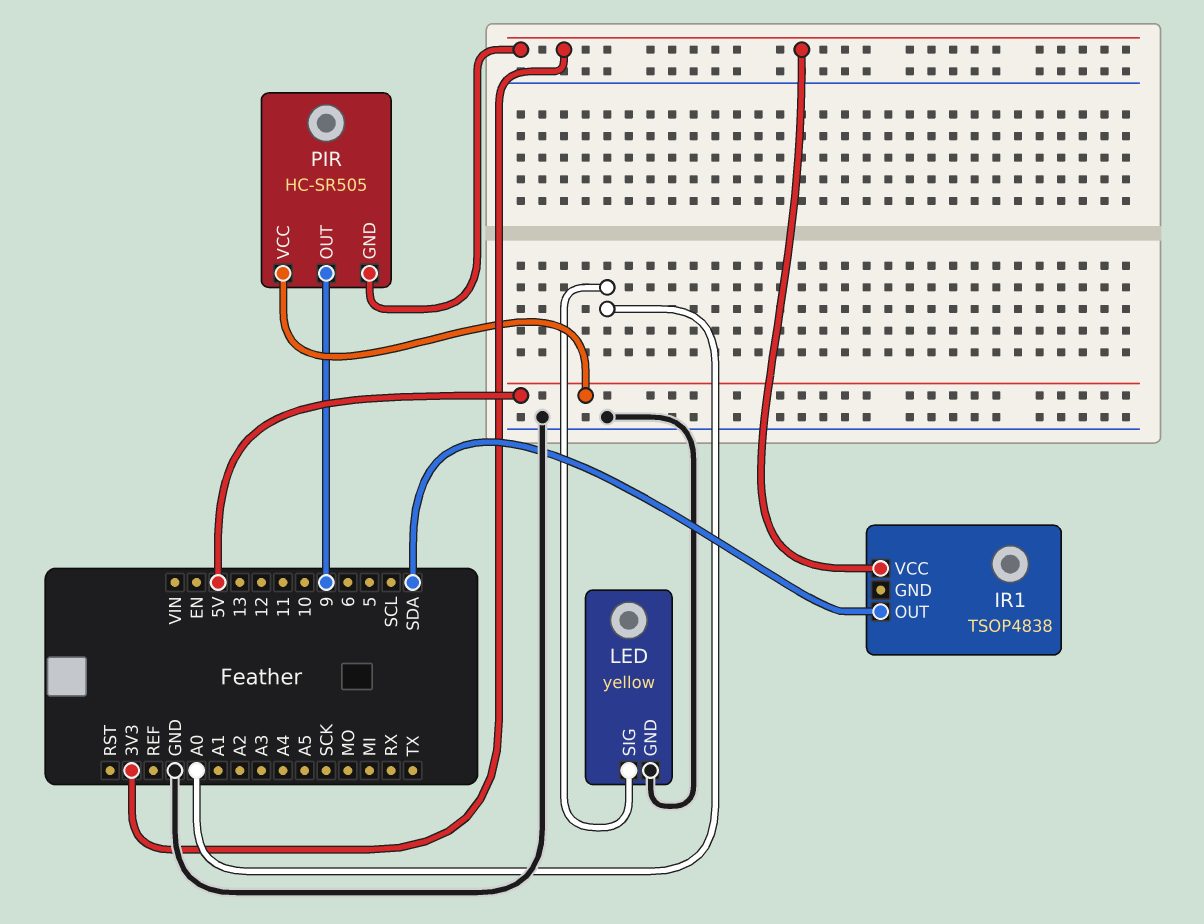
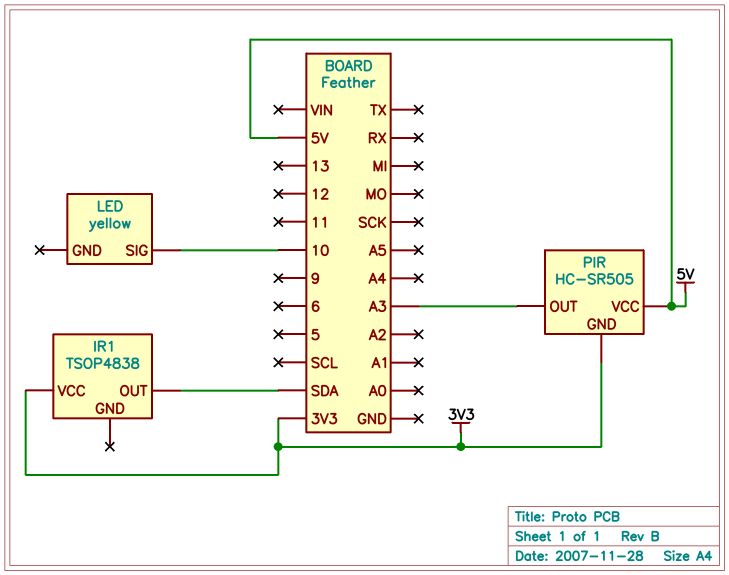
LED pin GND: GND -> none
LED pin SIG: A0 -> 10
PIR pin OUT: 9 -> A3

